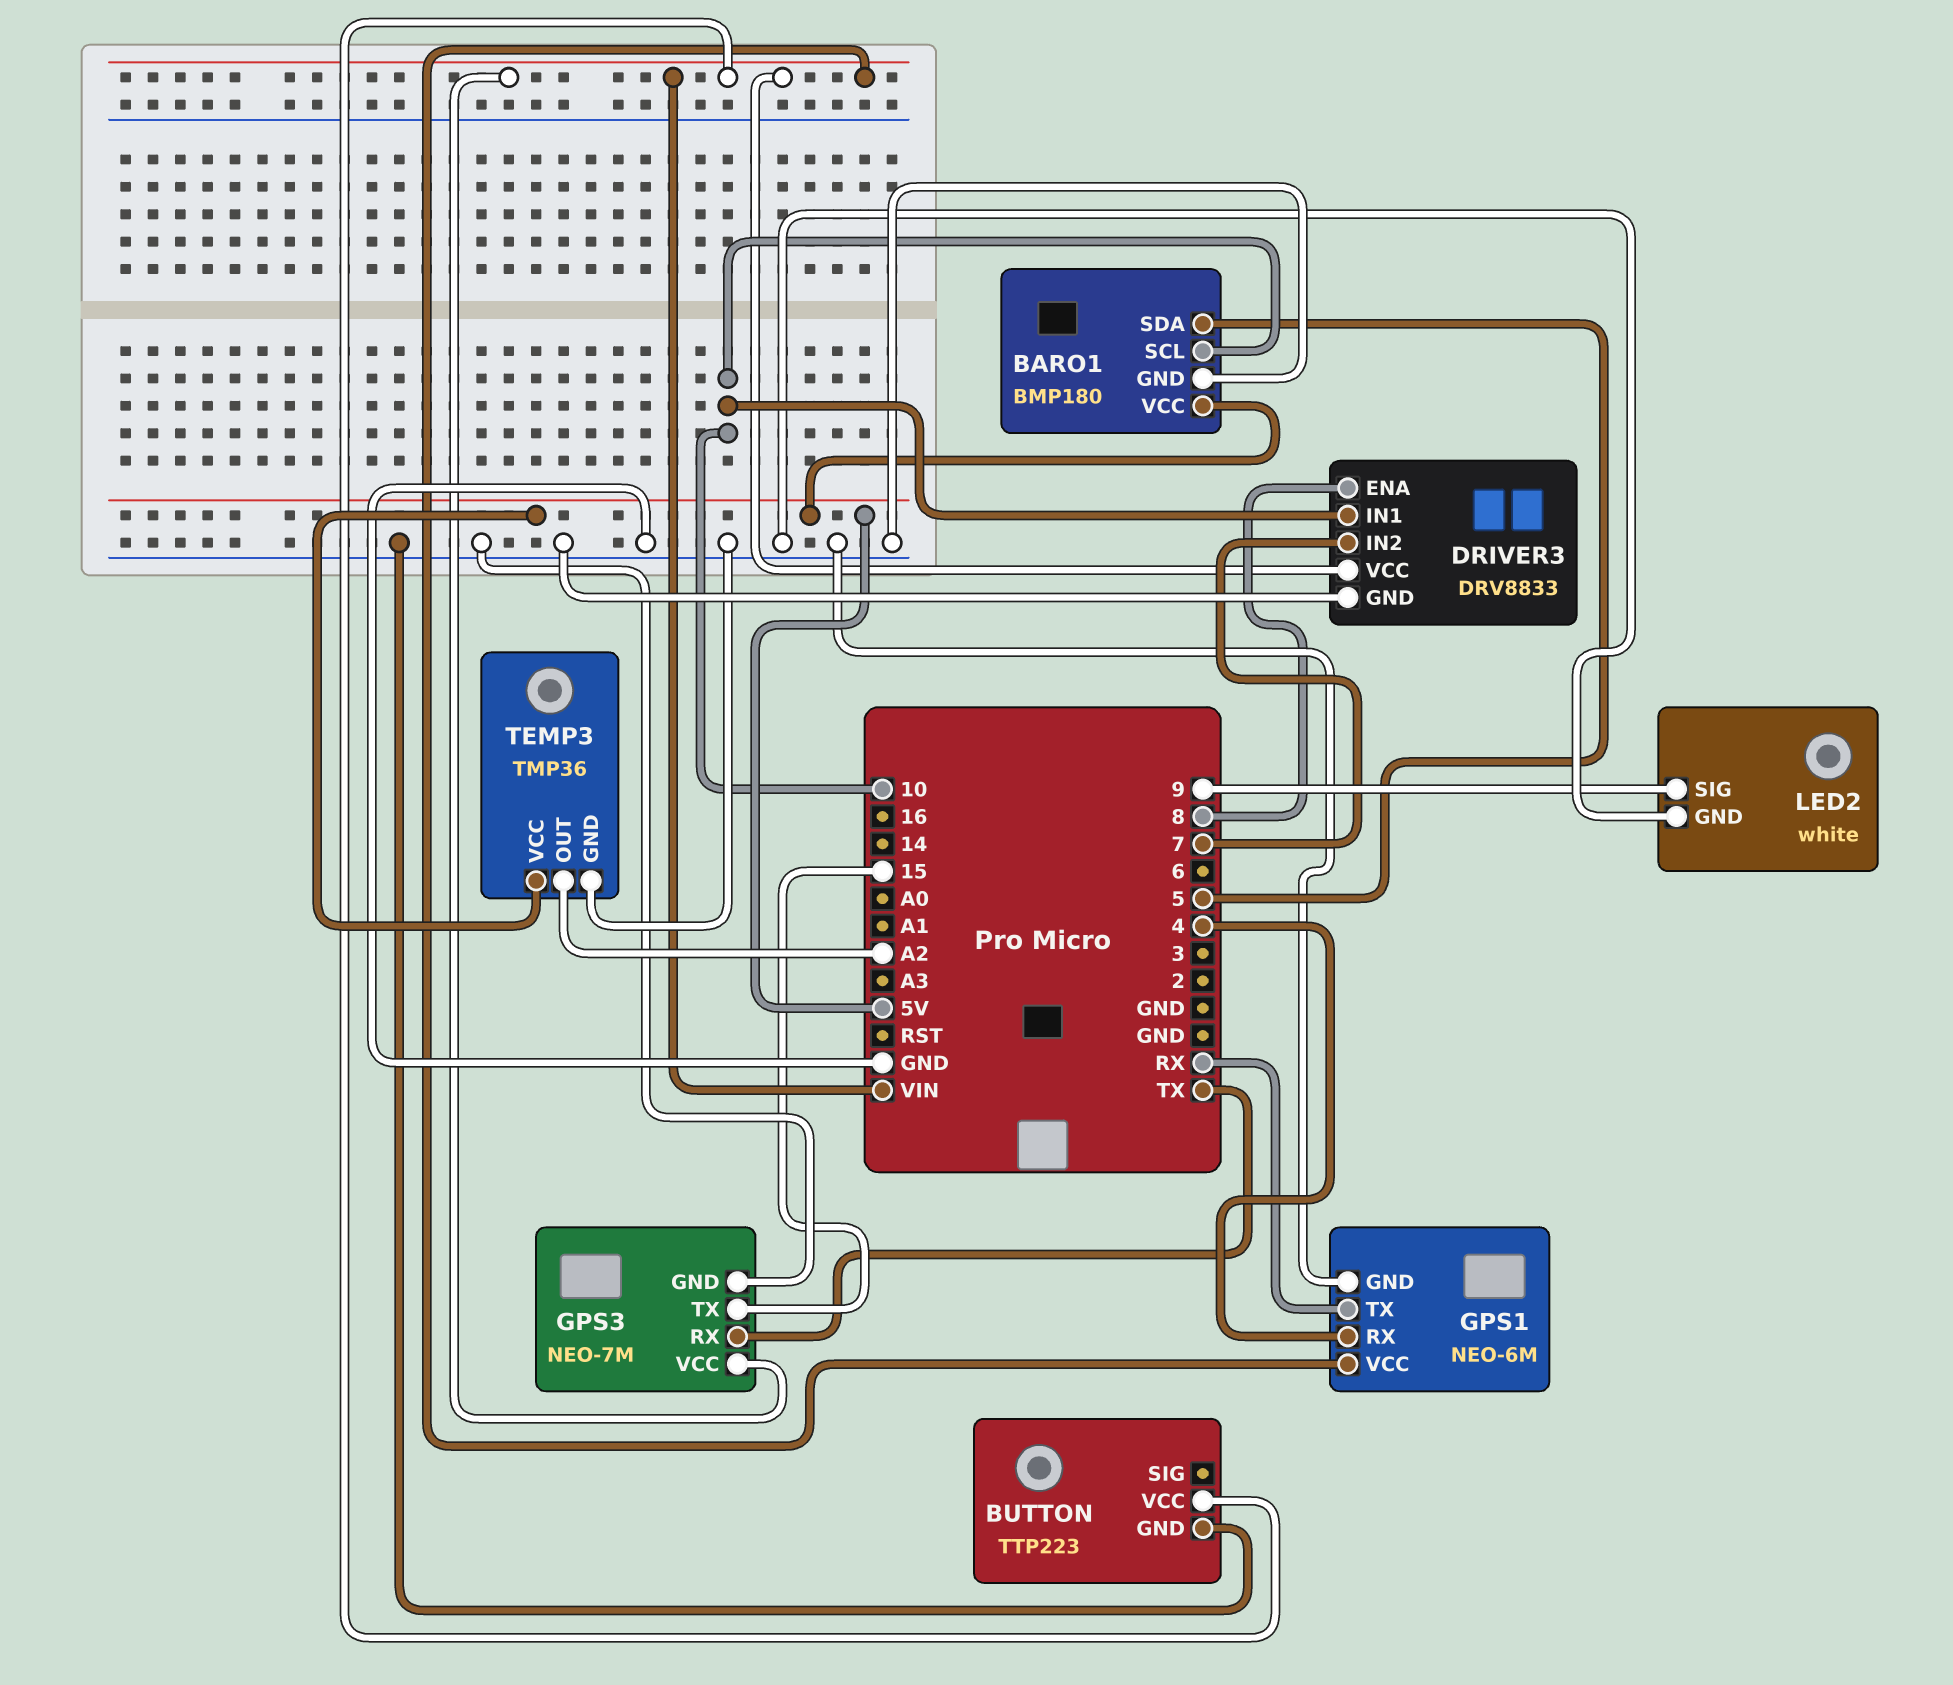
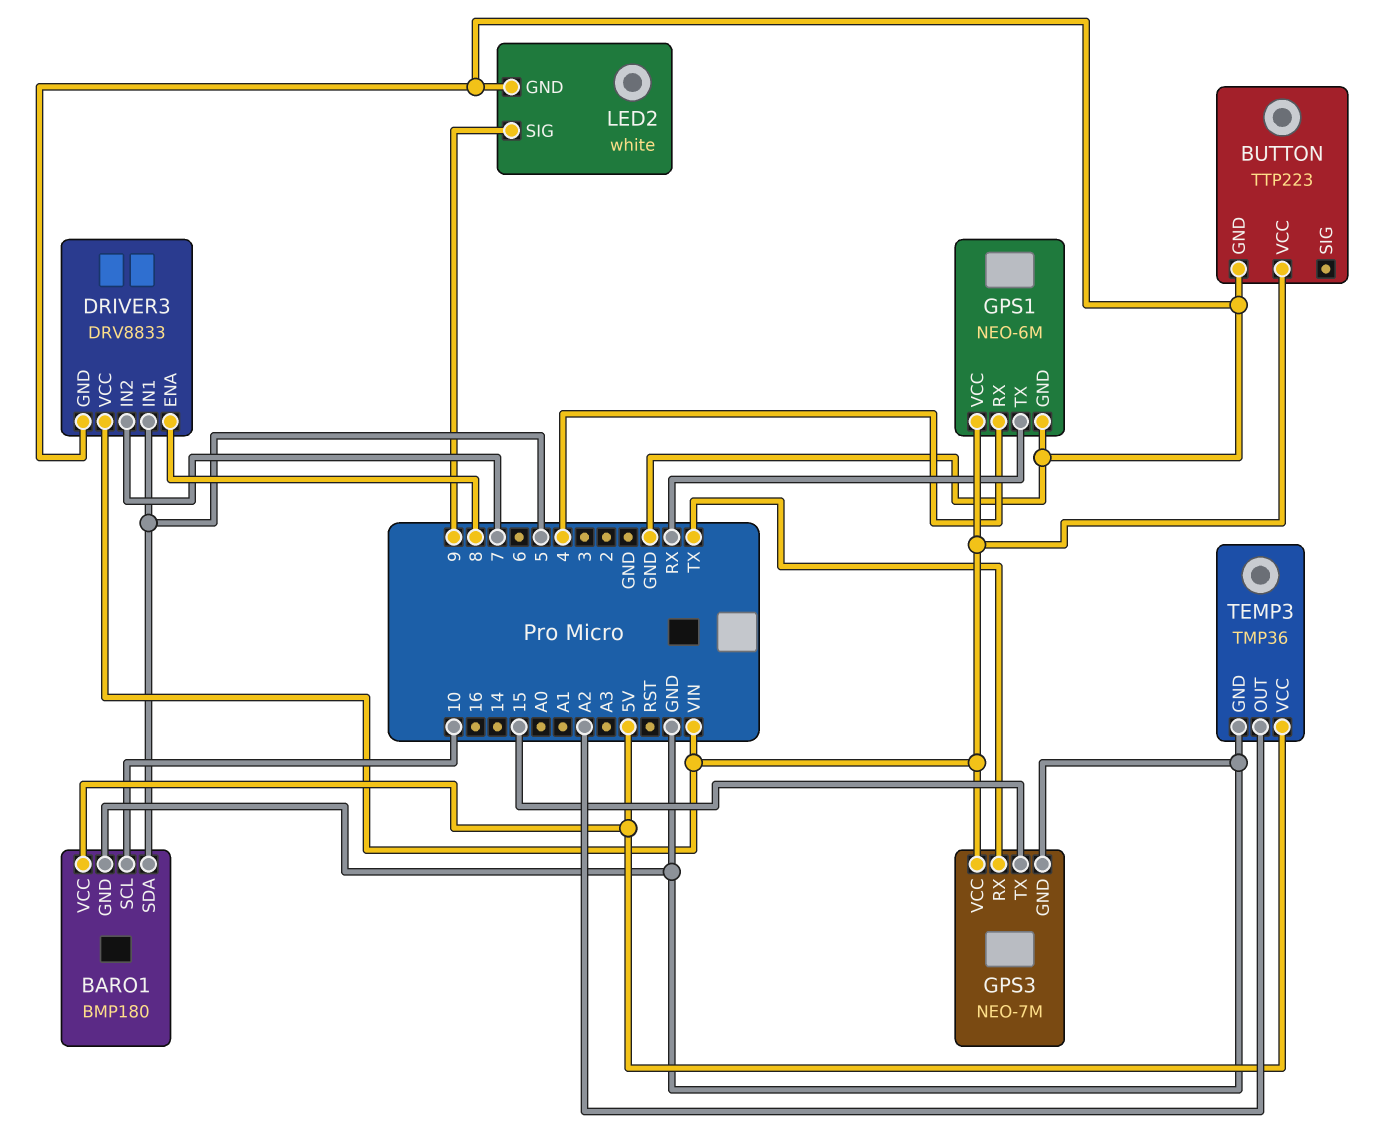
DRIVER3 pin IN1: 10 -> 5

